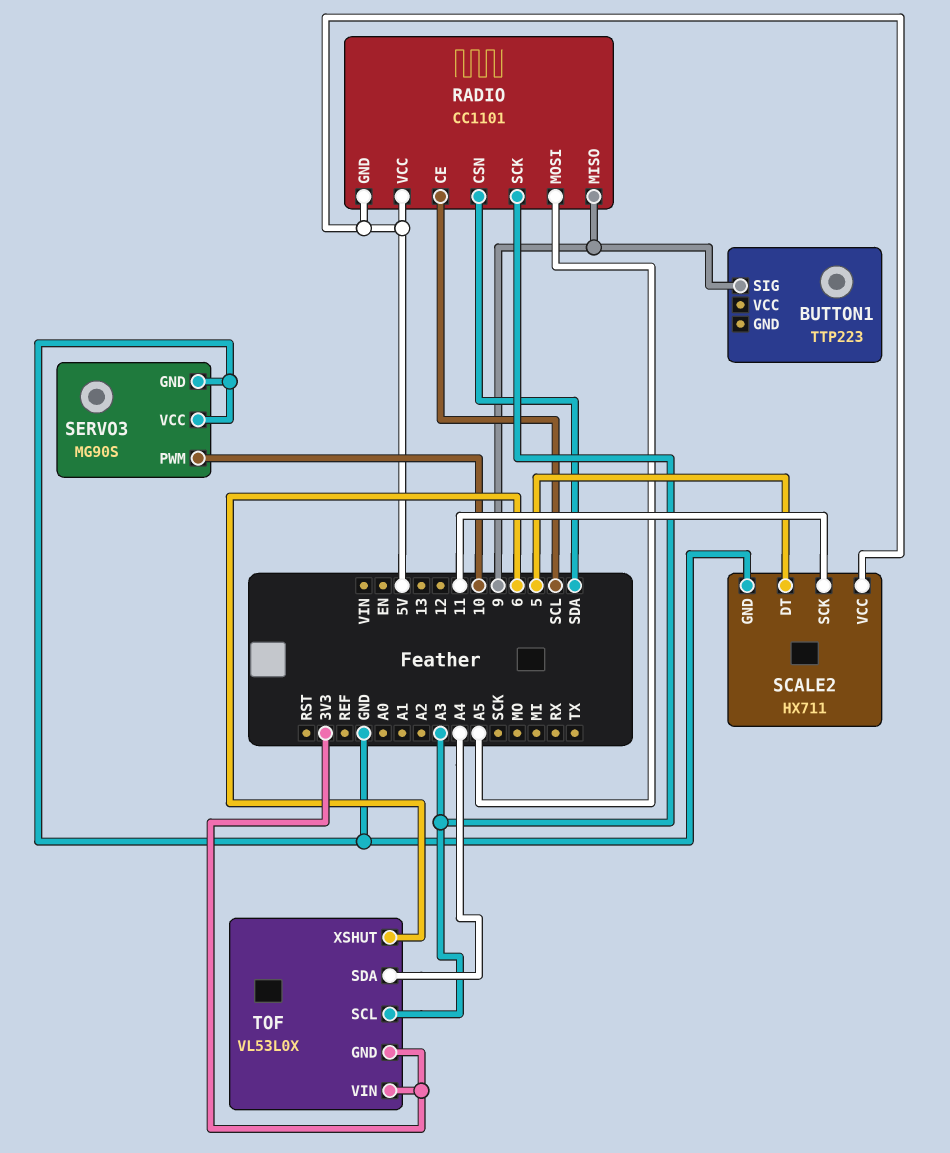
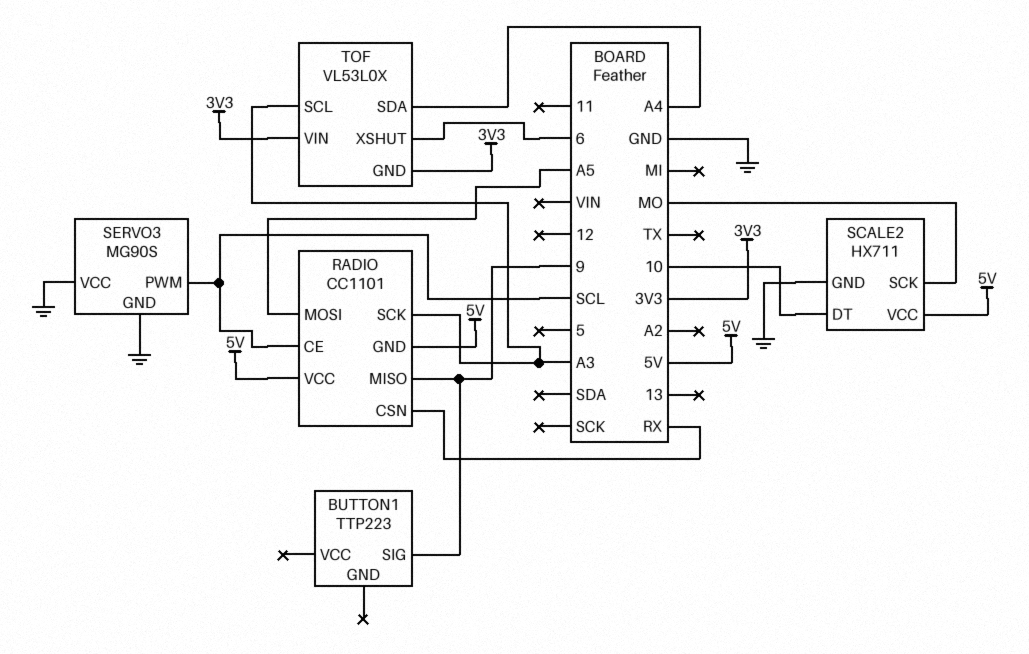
RADIO pin CSN: SDA -> RX
SCALE2 pin DT: 5 -> 10
SCALE2 pin SCK: 11 -> MO
SERVO3 pin PWM: 10 -> SCL

